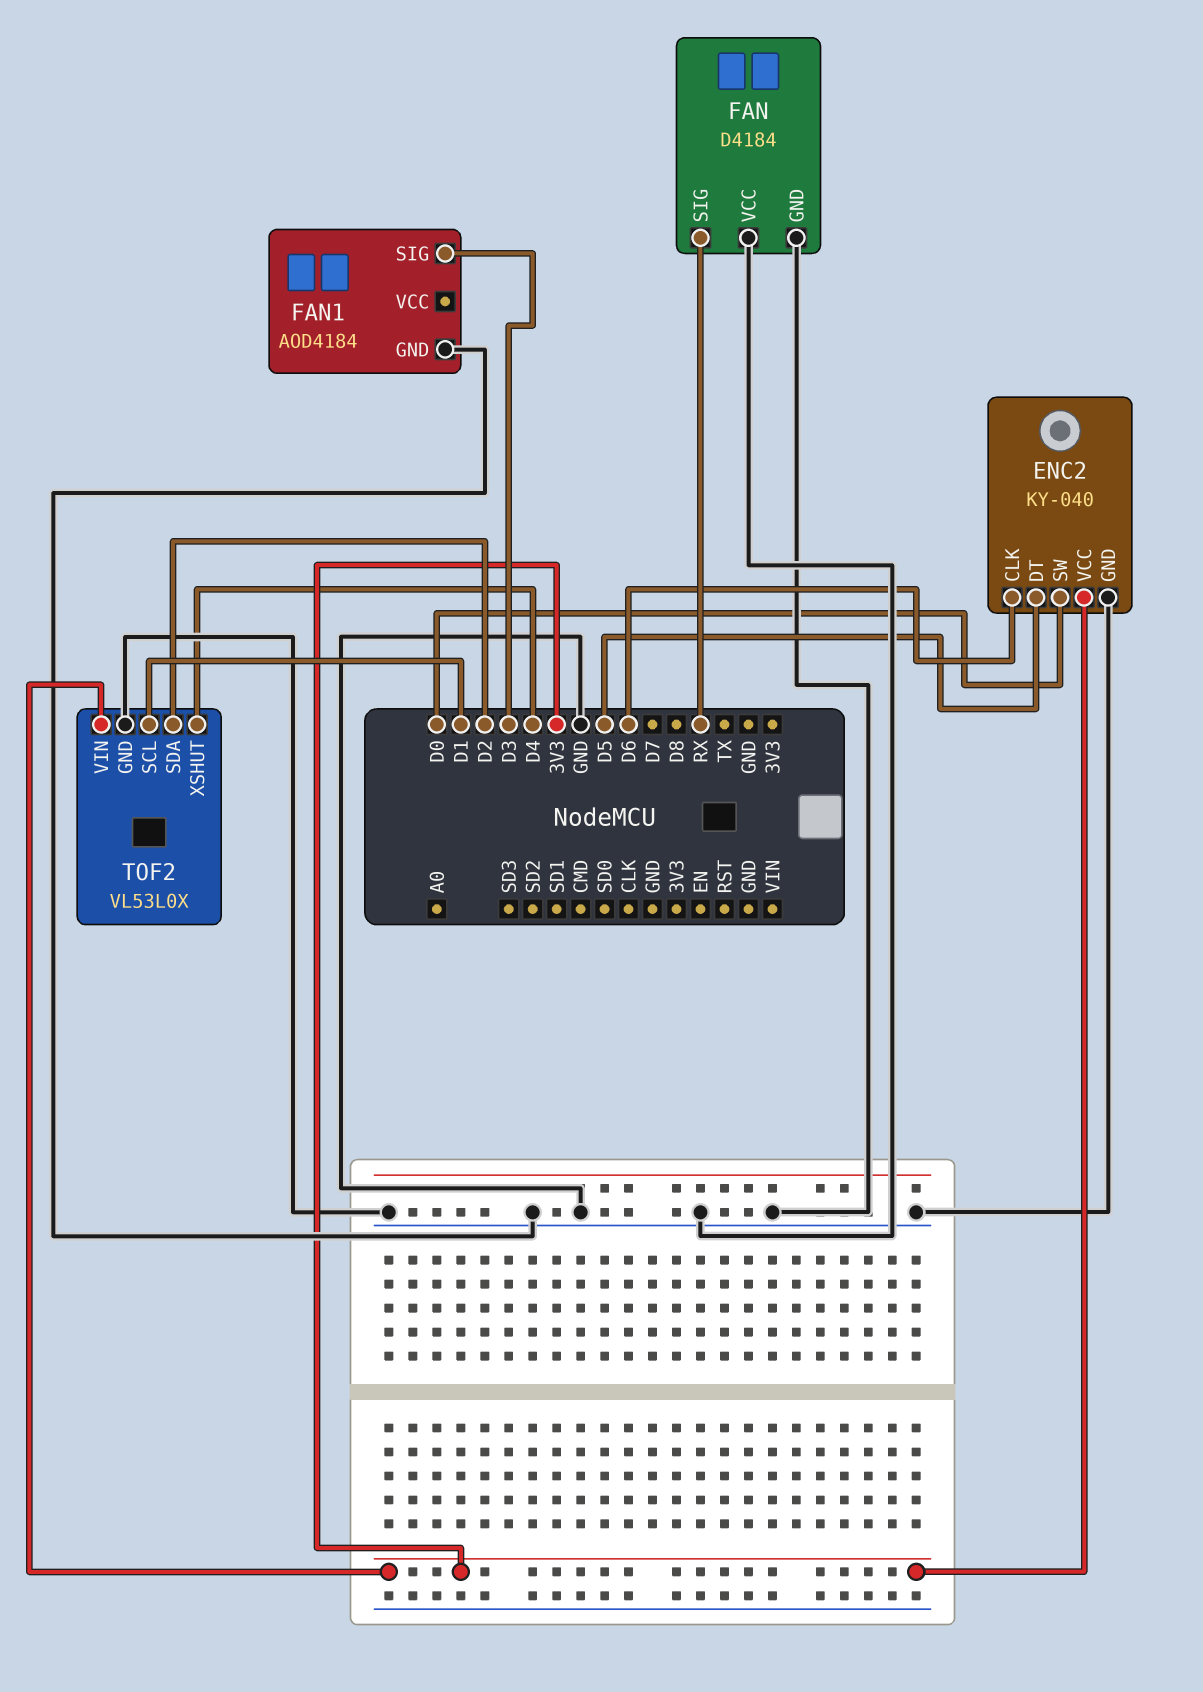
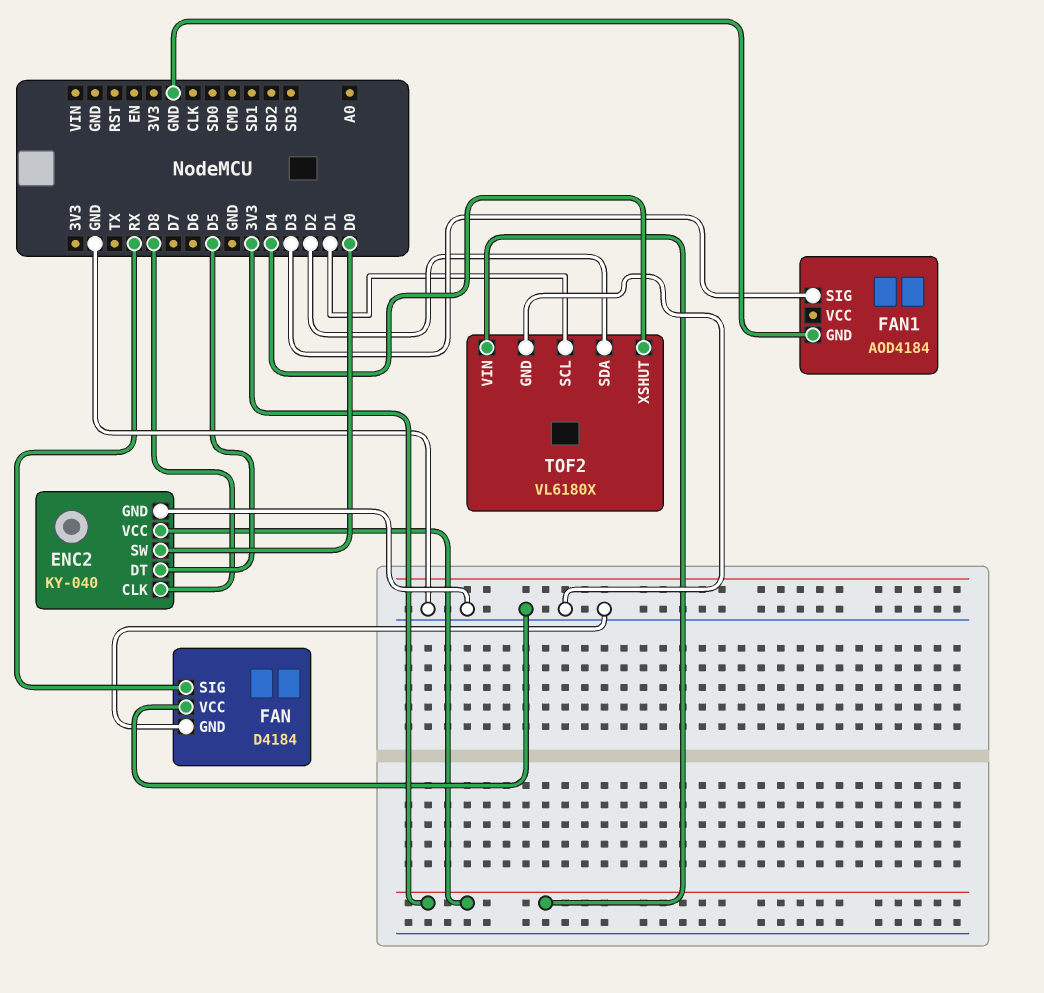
ENC2 pin CLK: D6 -> D8
TOF2: VL53L0X -> VL6180X

